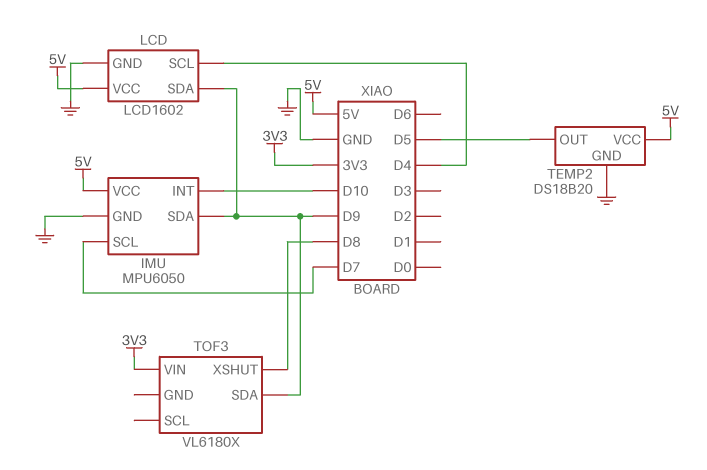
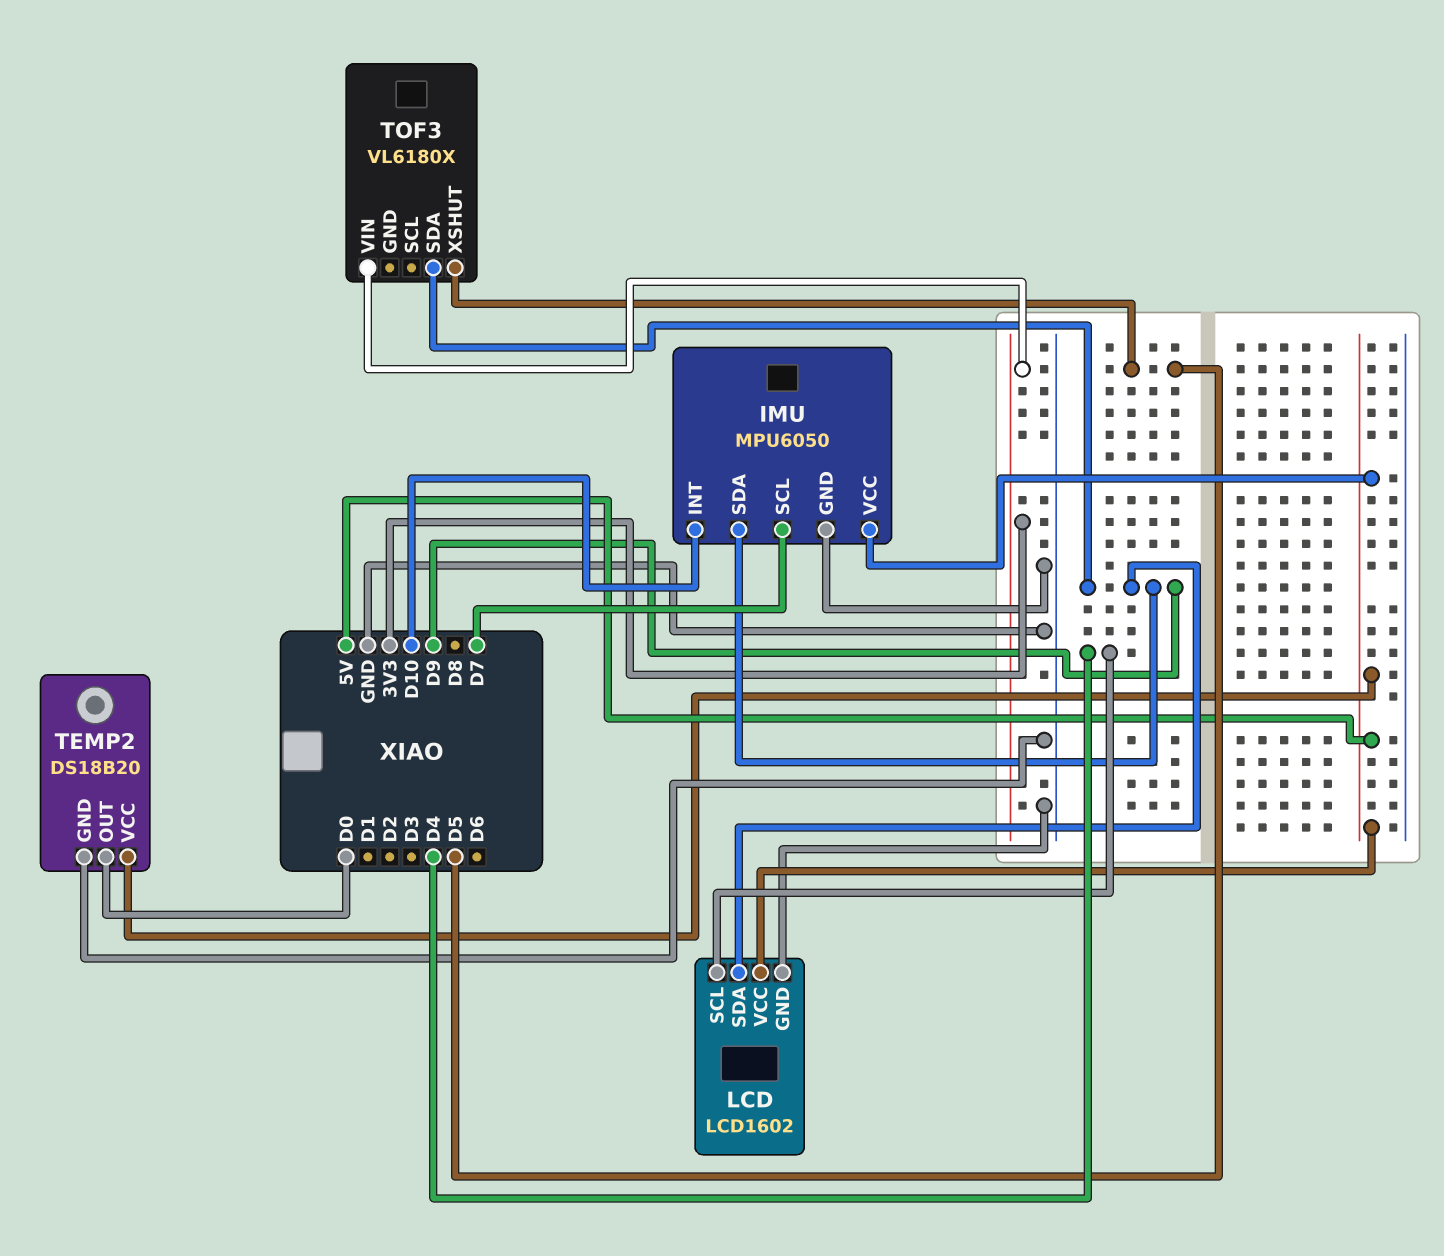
TEMP2 pin OUT: D5 -> D0
TOF3 pin XSHUT: D8 -> D5

